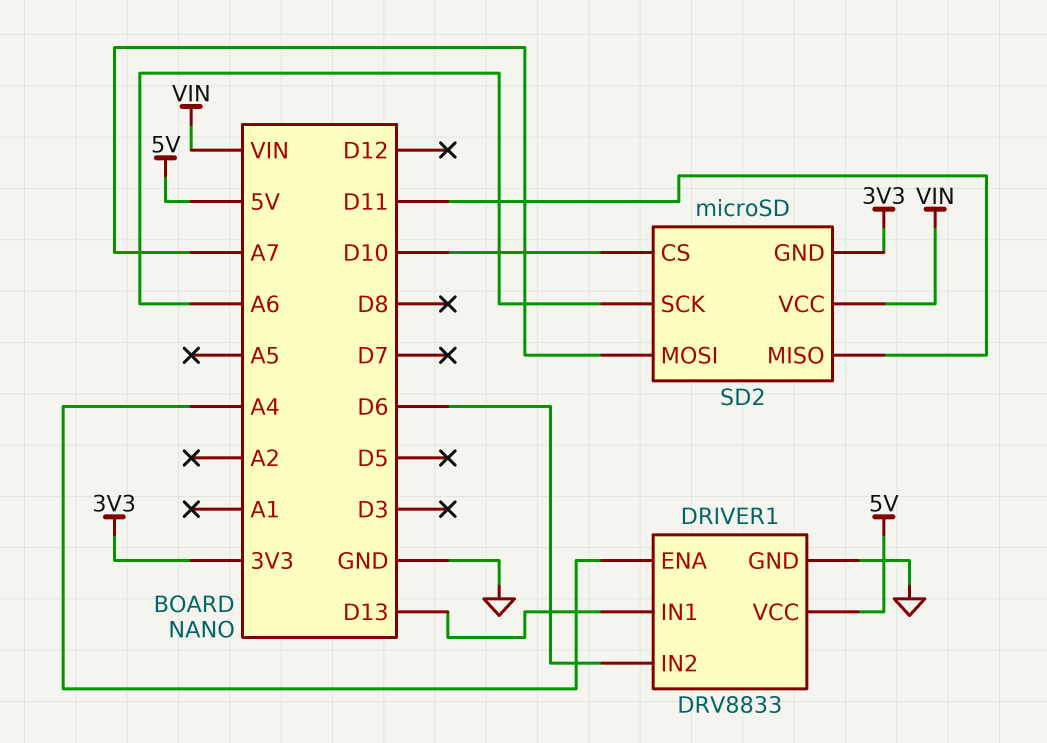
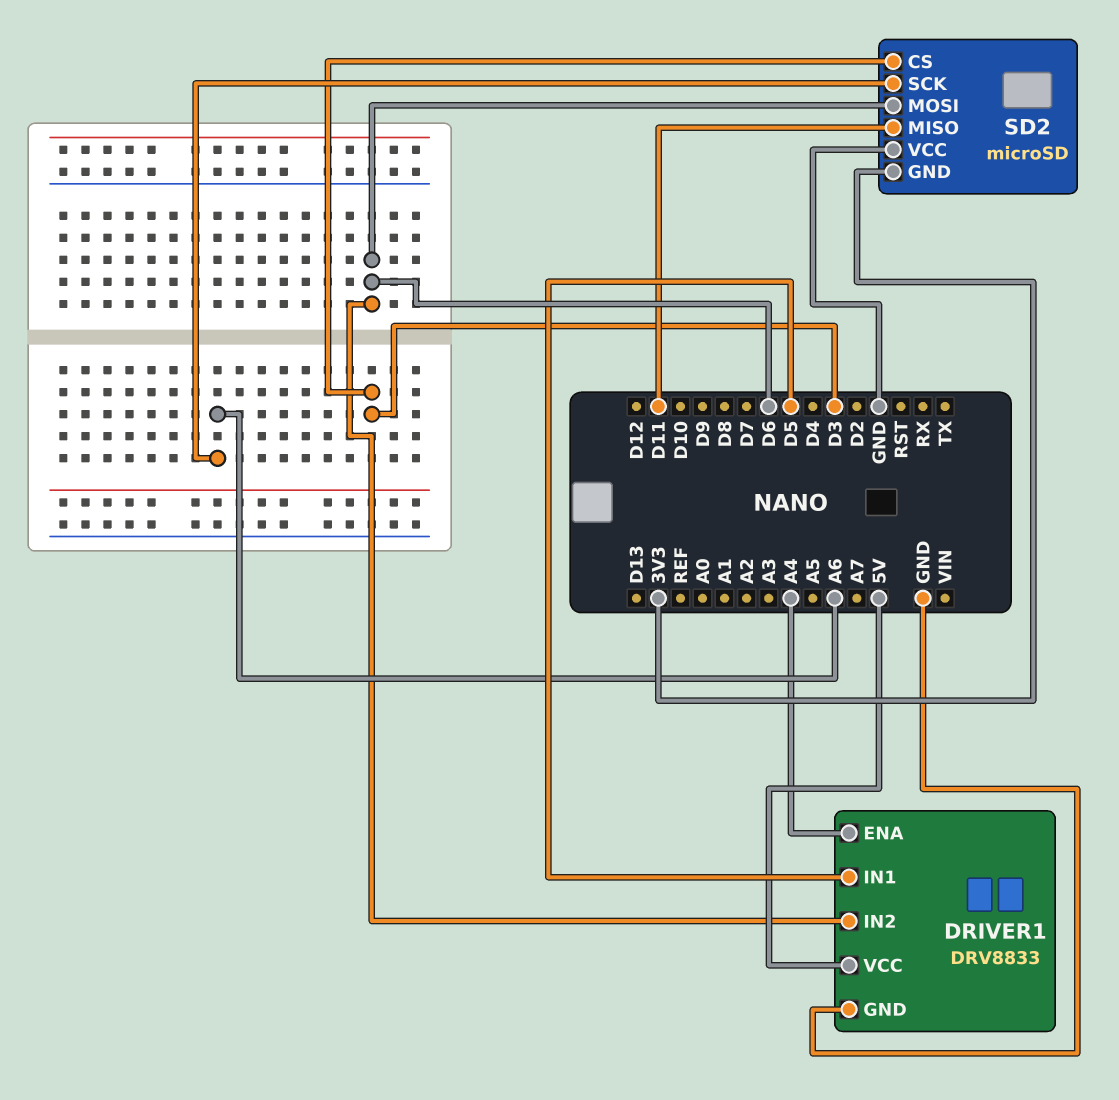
DRIVER1 pin IN1: D13 -> D5
SD2 pin CS: D10 -> D3
SD2 pin MOSI: A7 -> D6
SD2 pin VCC: VIN -> GND

